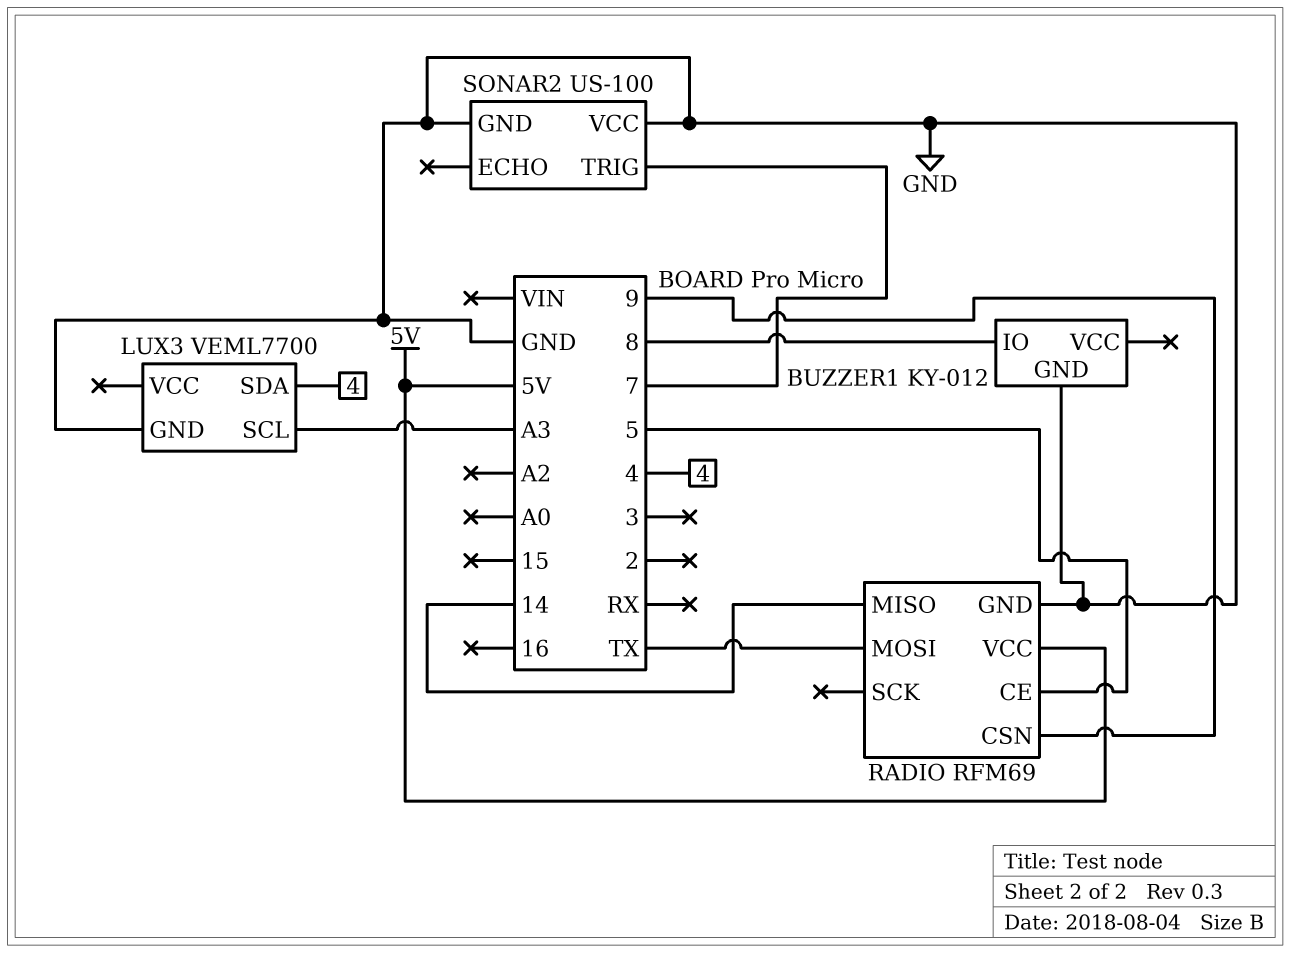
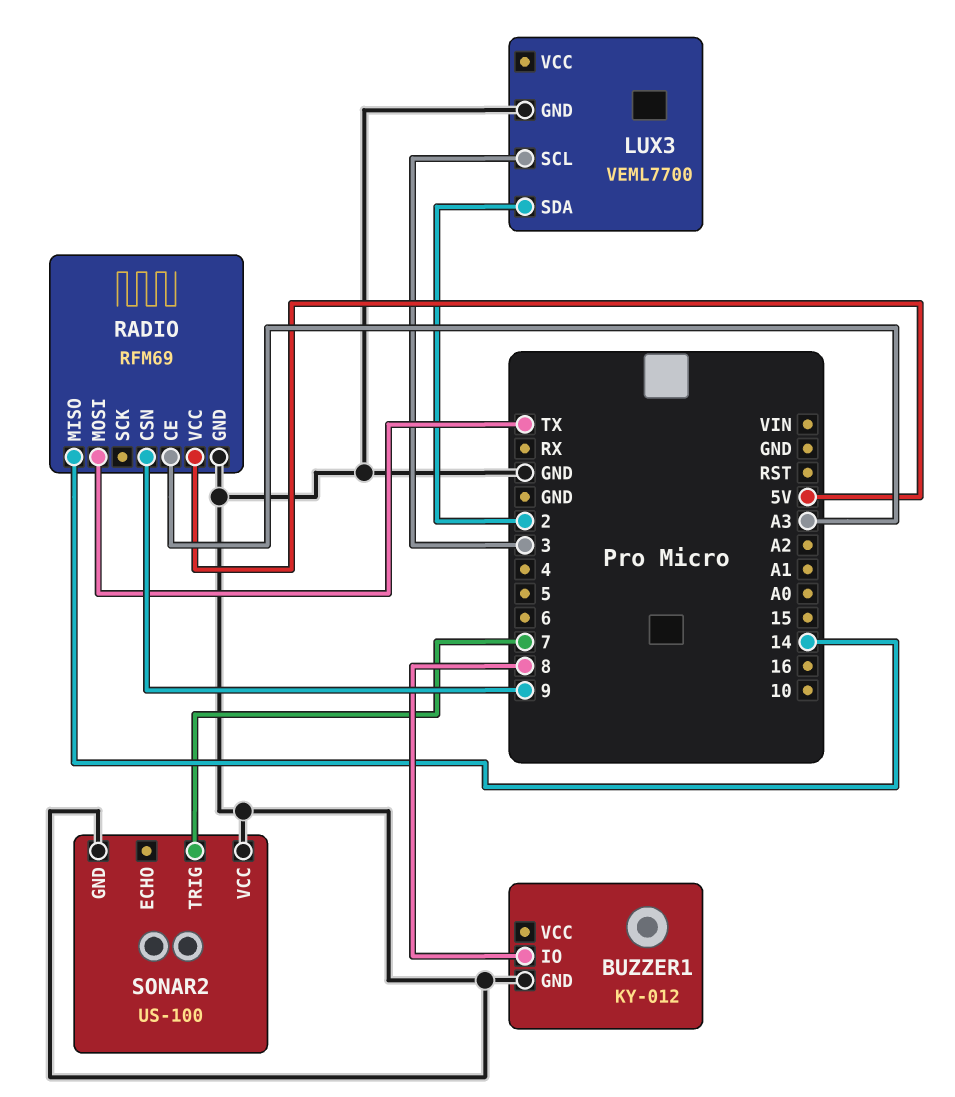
LUX3 pin SCL: A3 -> 3
LUX3 pin SDA: 4 -> 2
RADIO pin CE: 5 -> A3

